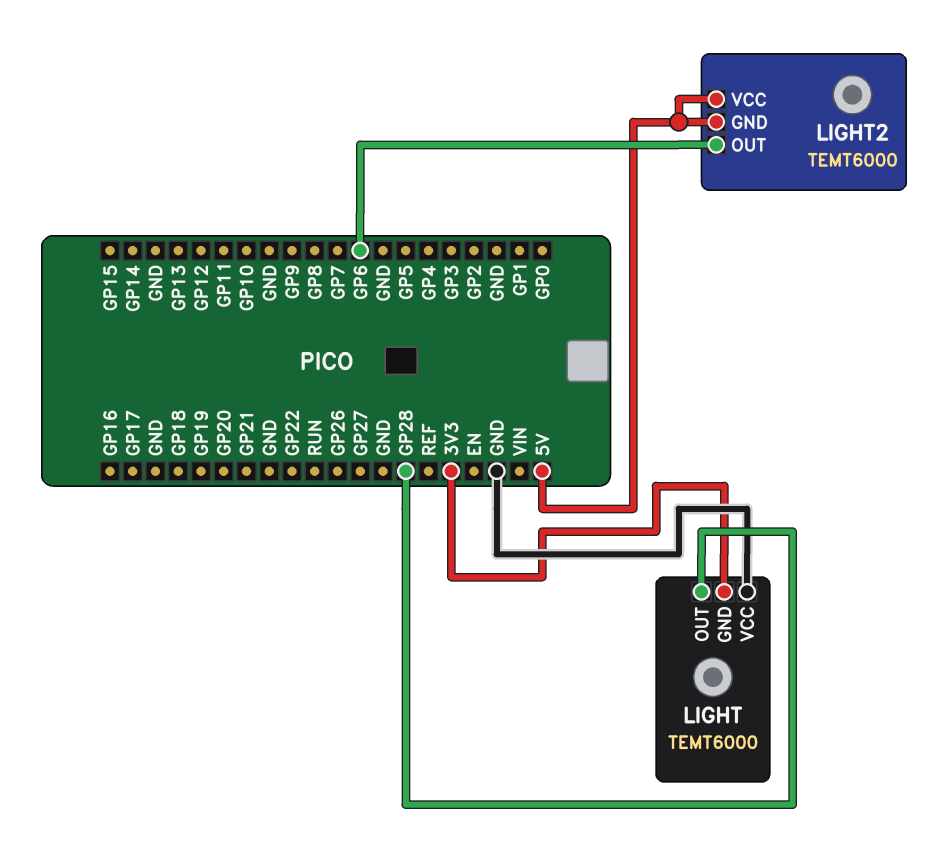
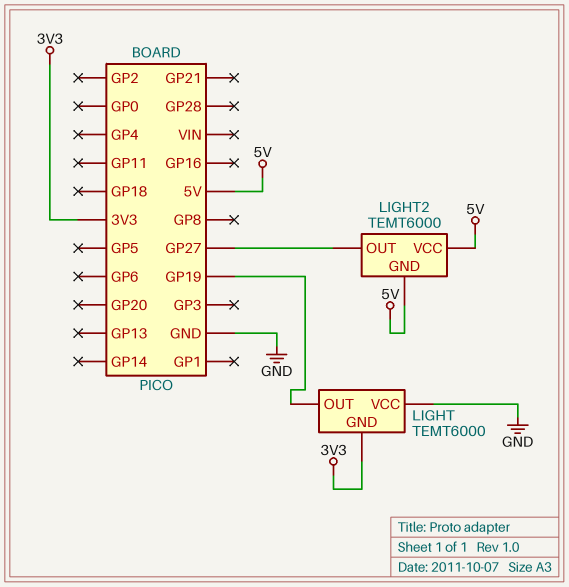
LIGHT pin OUT: GP28 -> GP19
LIGHT2 pin OUT: GP6 -> GP27

